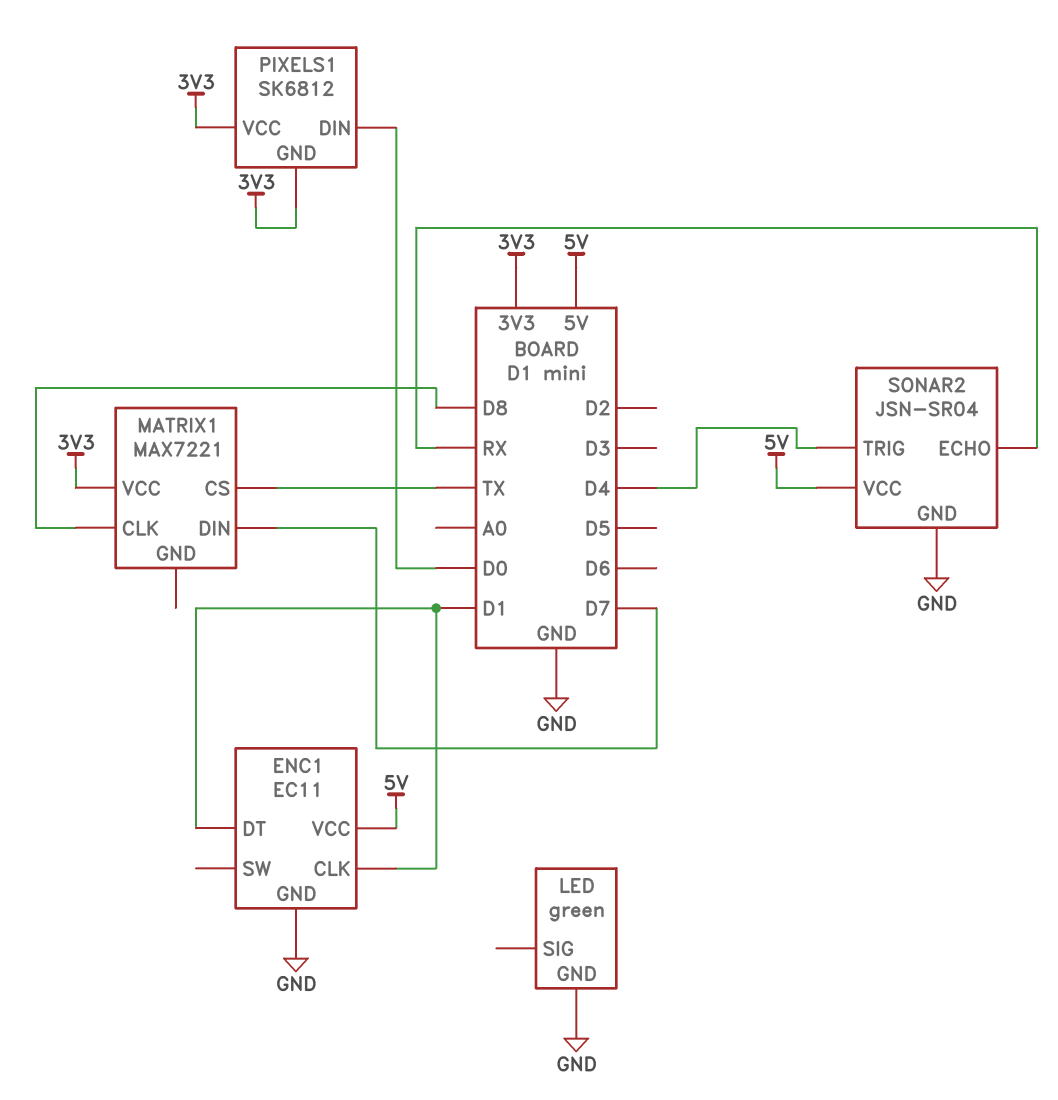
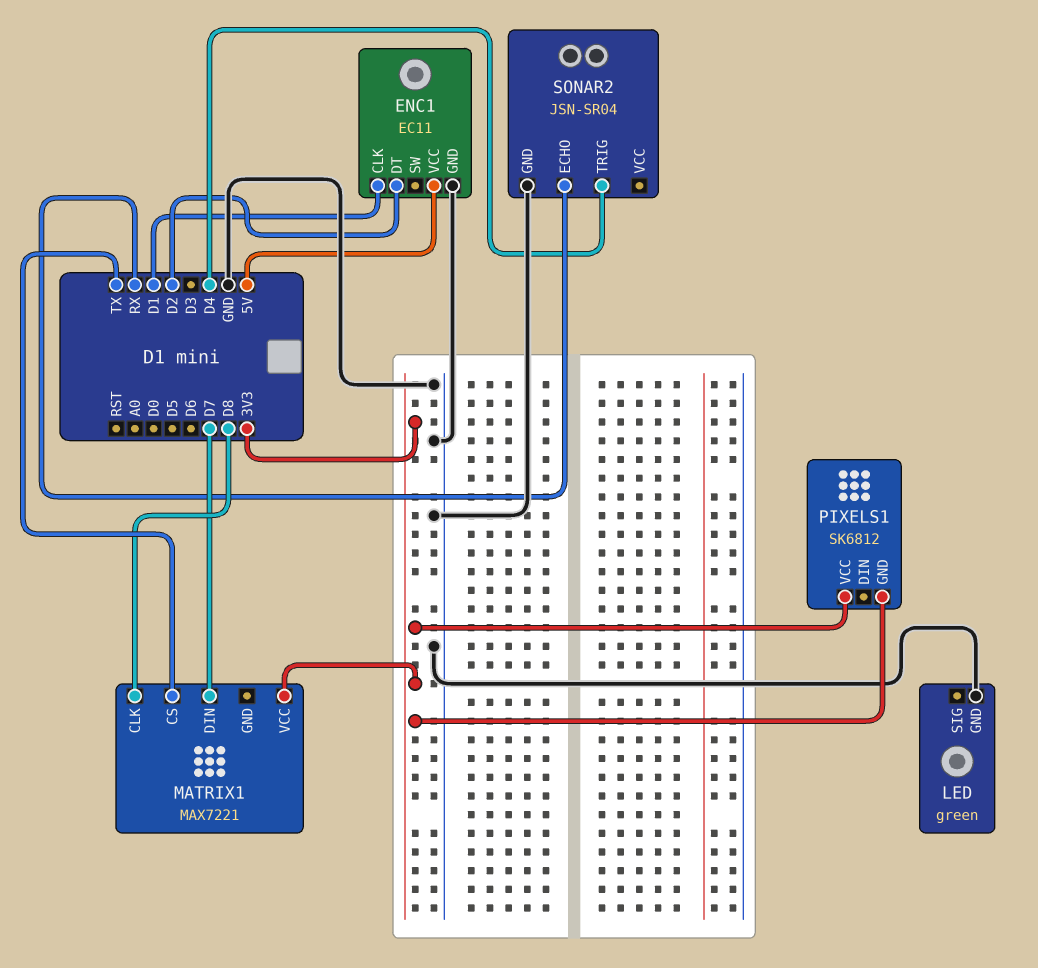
ENC1 pin DT: D1 -> D2
PIXELS1 pin DIN: D0 -> none
SONAR2 pin VCC: 5V -> none

